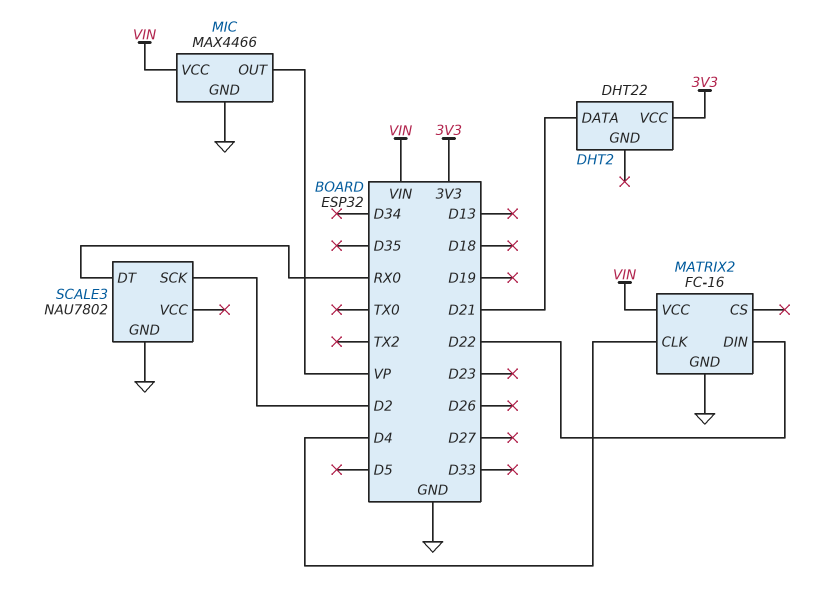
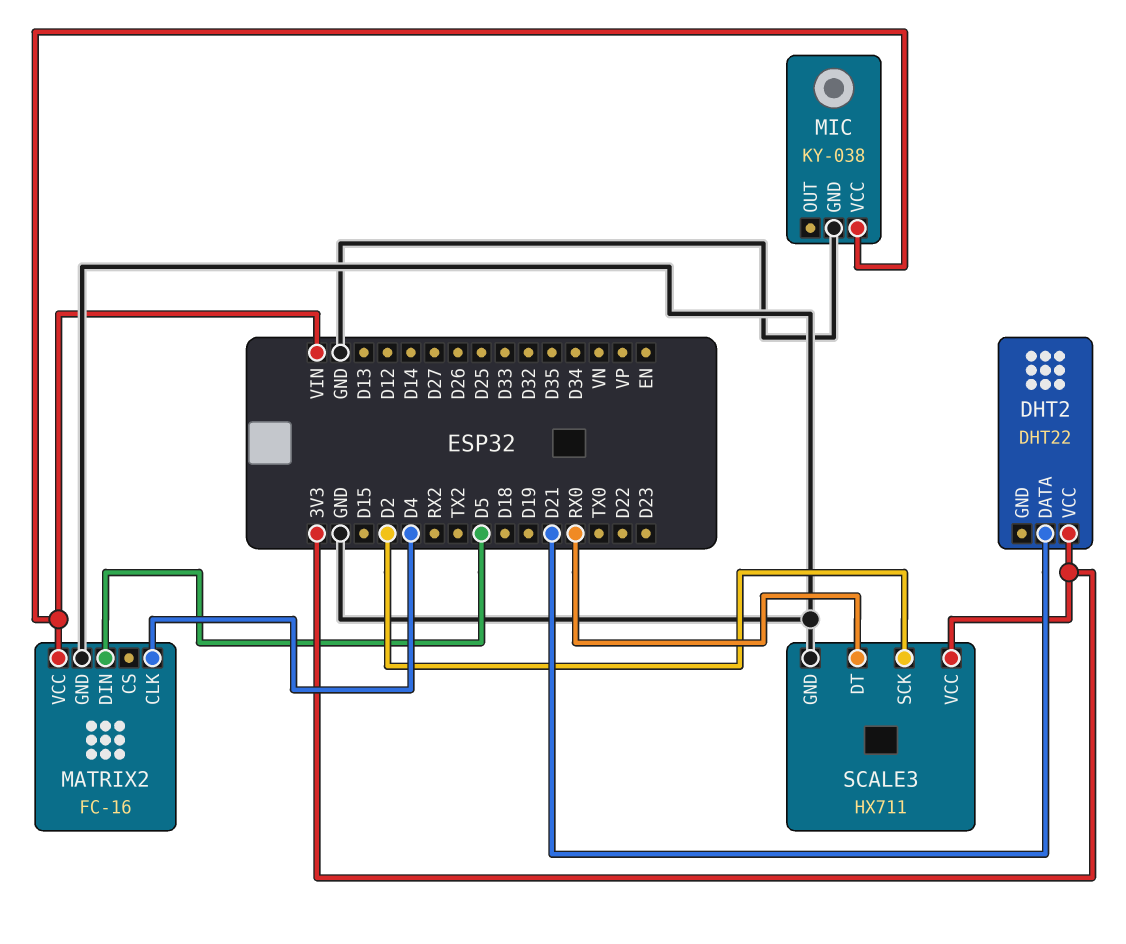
MATRIX2 pin DIN: D22 -> D5
MIC: MAX4466 -> KY-038
MIC pin OUT: VP -> none
SCALE3: NAU7802 -> HX711
SCALE3 pin VCC: none -> 3V3

